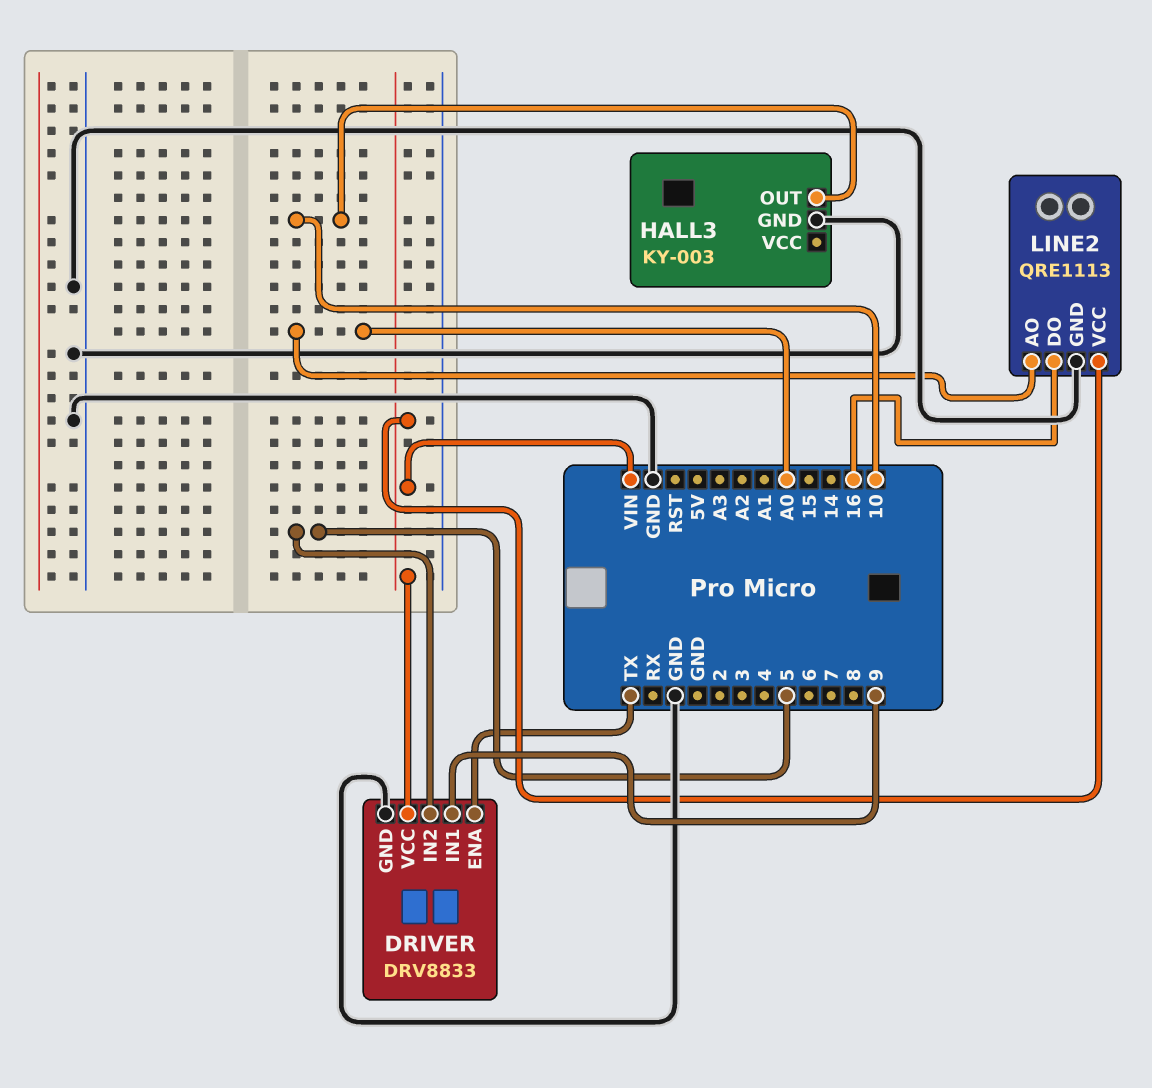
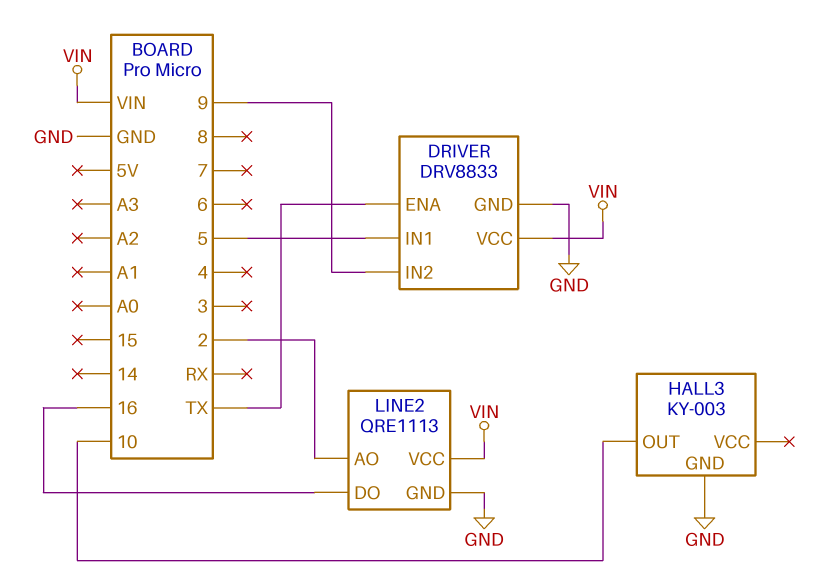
DRIVER pin IN1: 9 -> 5
DRIVER pin IN2: 5 -> 9
LINE2 pin AO: A0 -> 2

